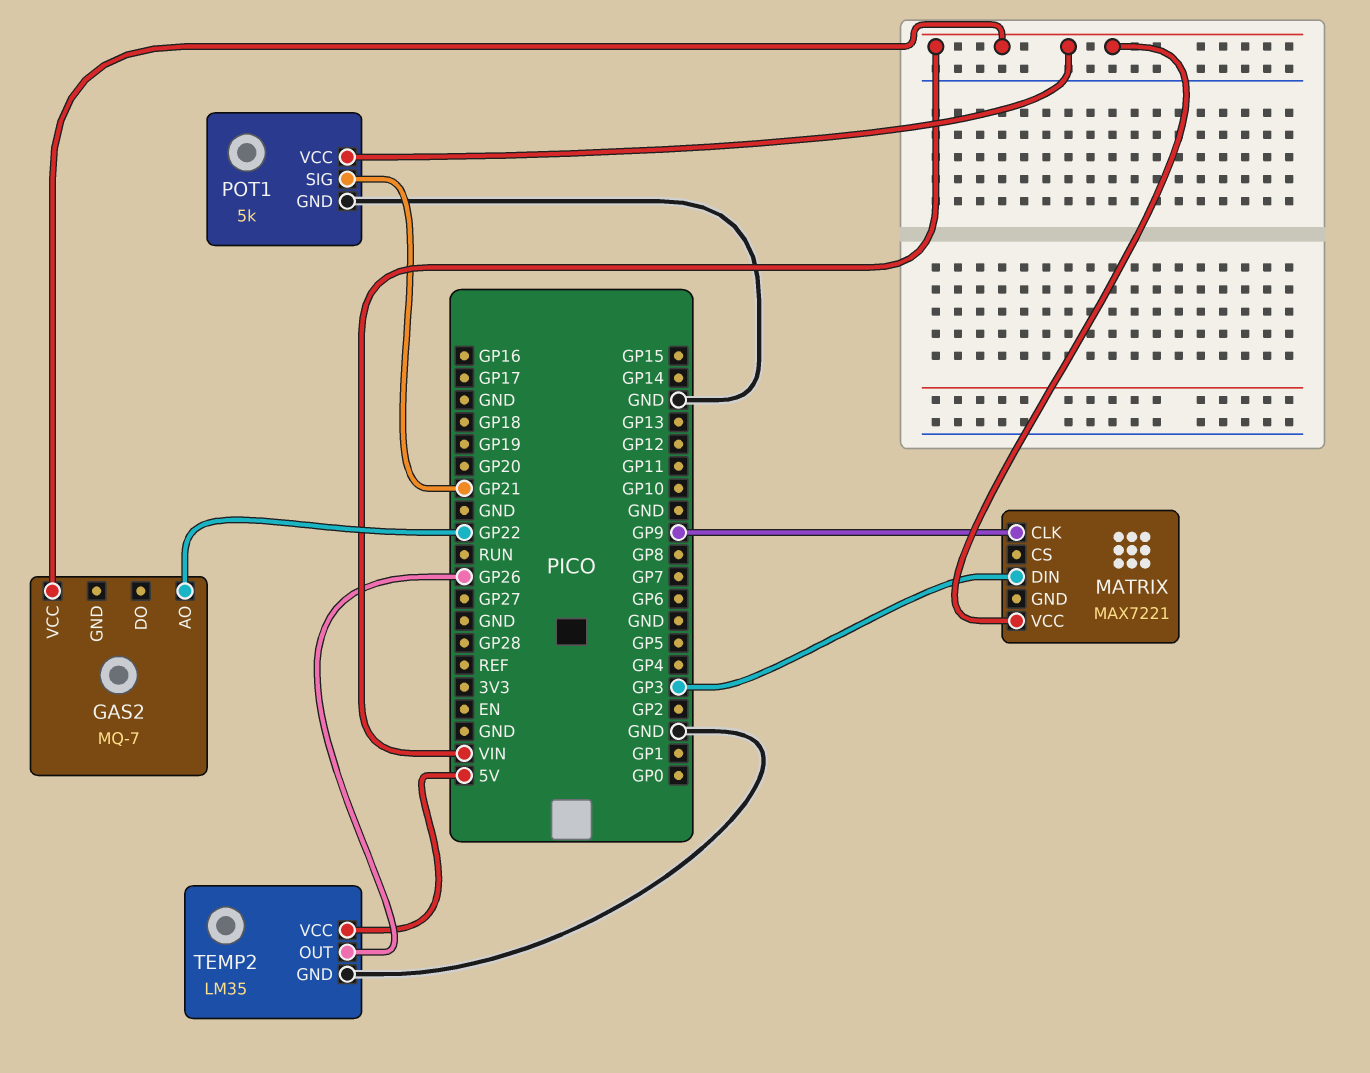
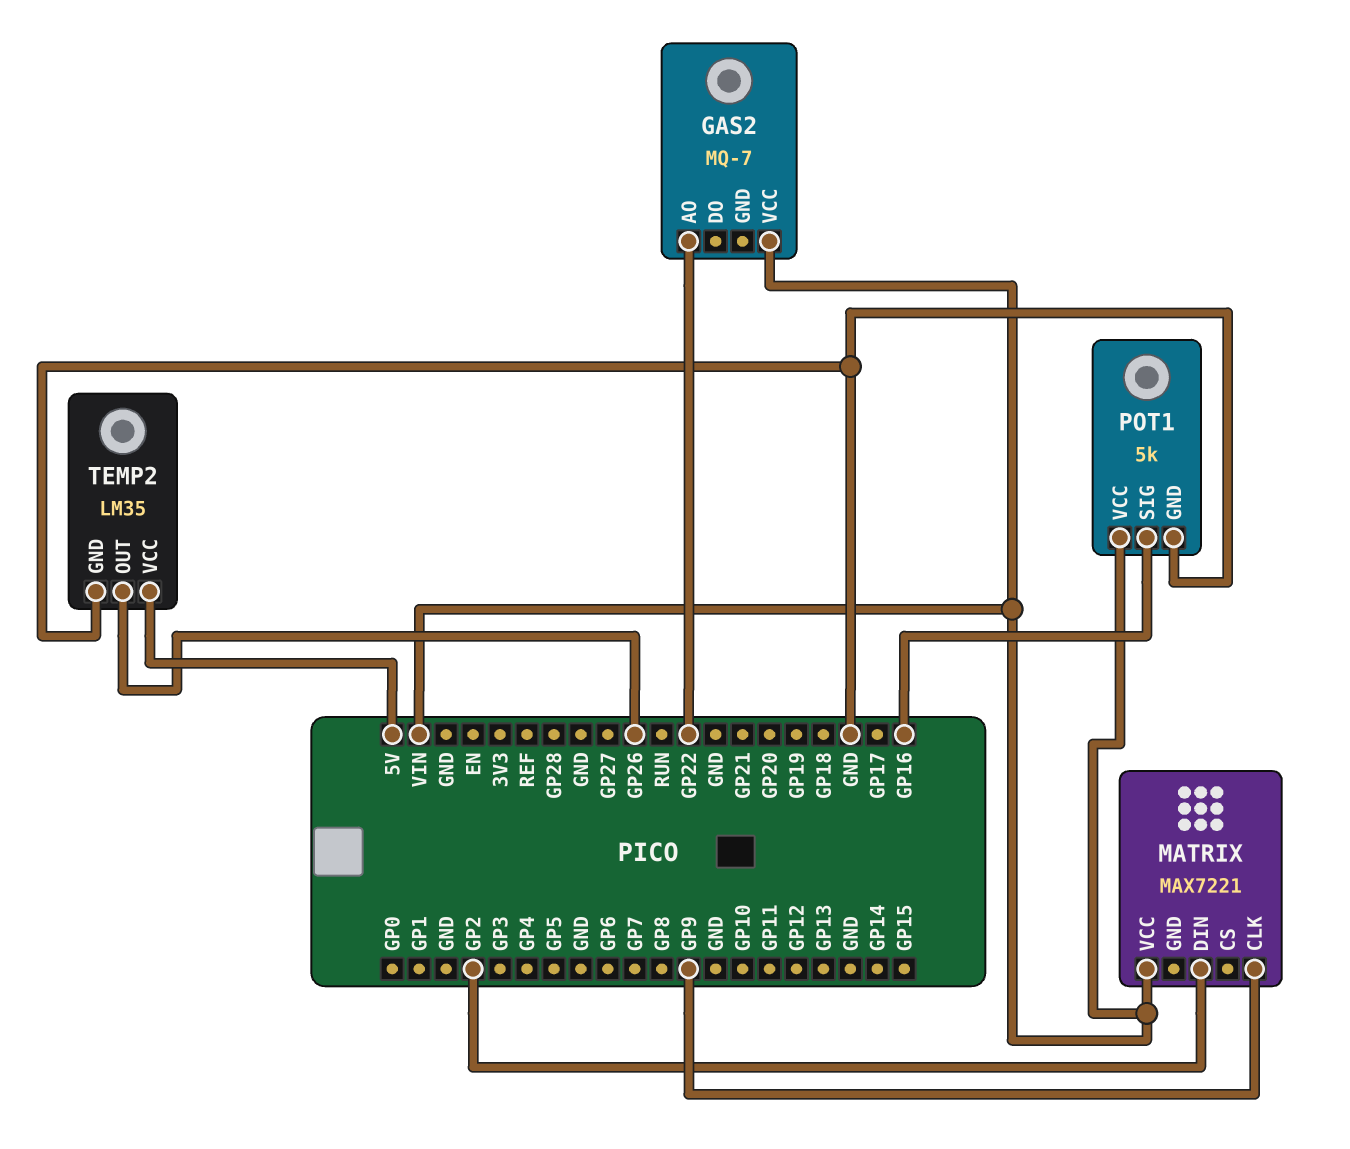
MATRIX pin DIN: GP3 -> GP2
POT1 pin SIG: GP21 -> GP16

